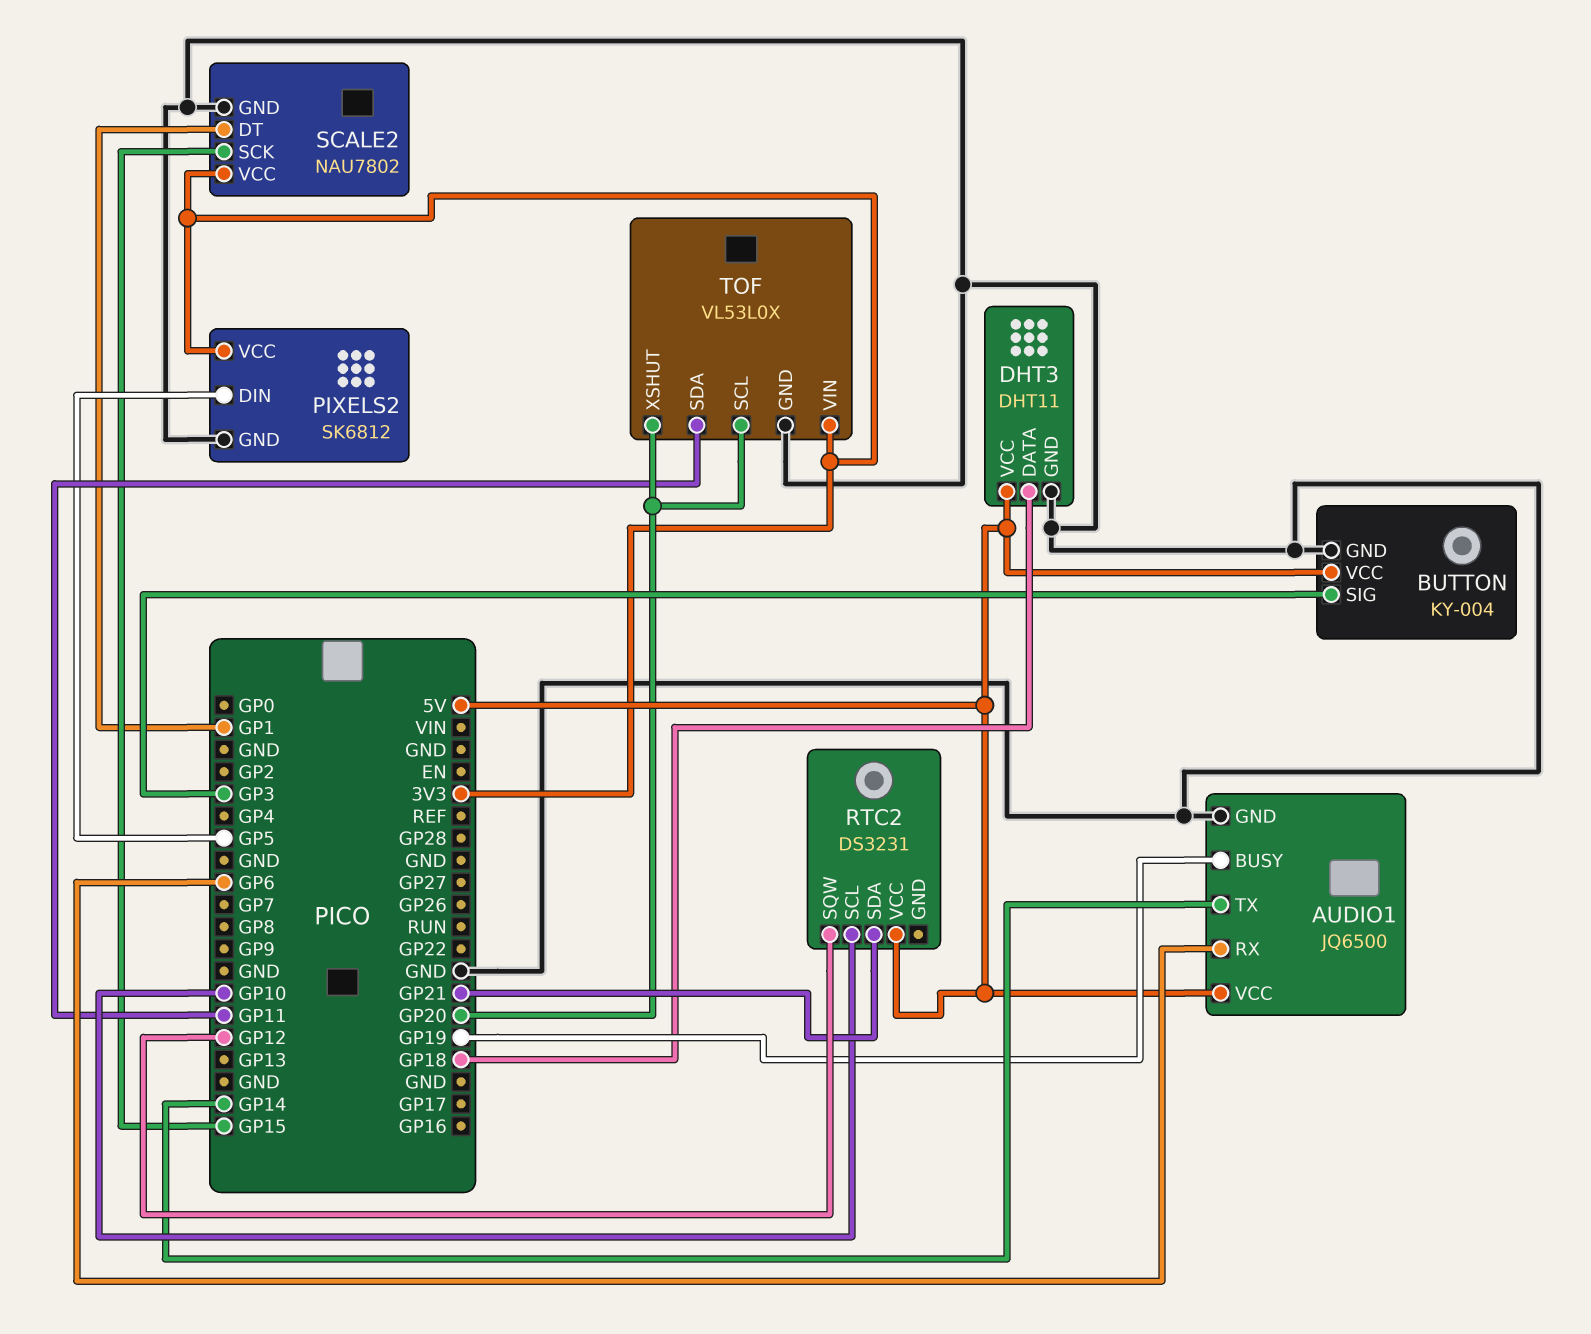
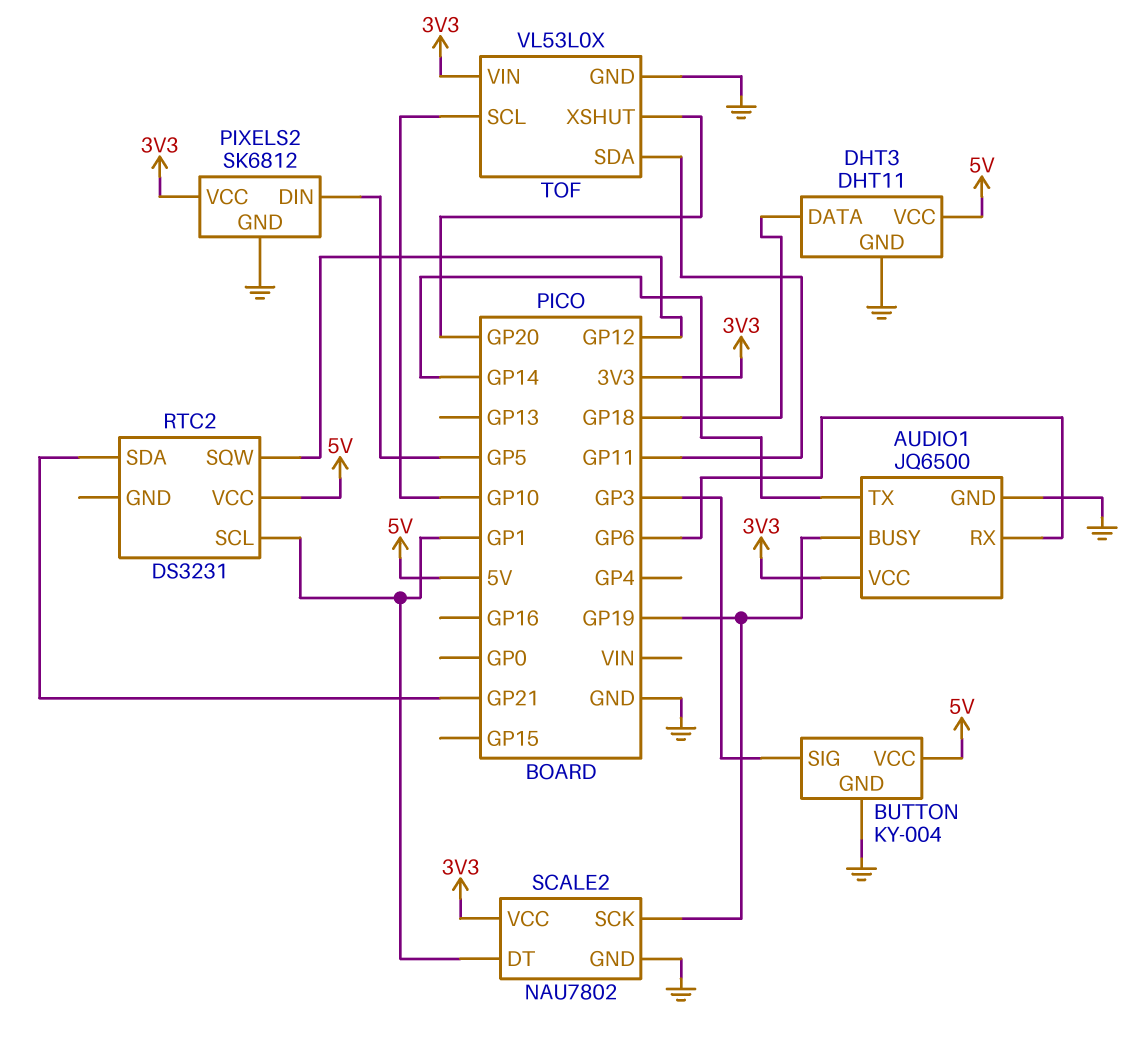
AUDIO1 pin VCC: 5V -> 3V3
RTC2 pin SCL: GP10 -> GP1
SCALE2 pin SCK: GP15 -> GP19
TOF pin SCL: GP20 -> GP10

